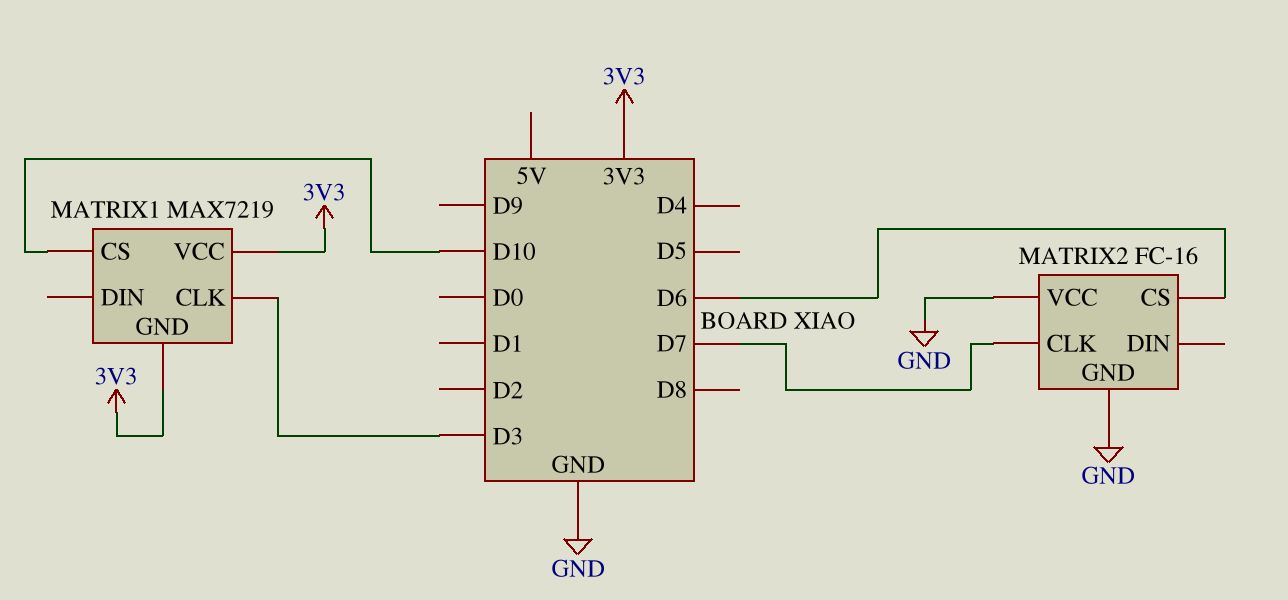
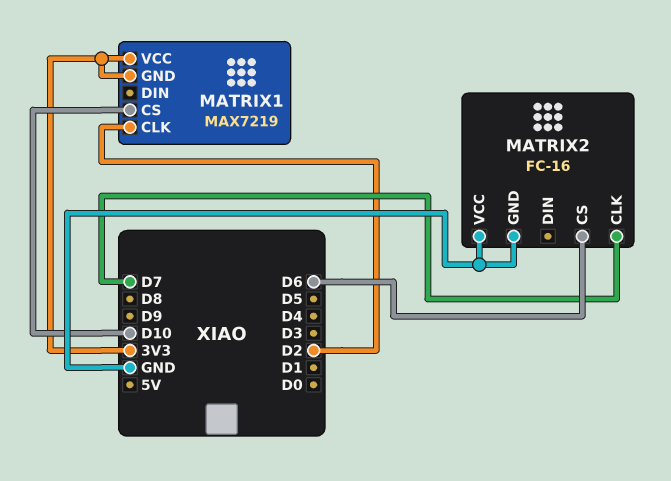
MATRIX1 pin CLK: D3 -> D2

